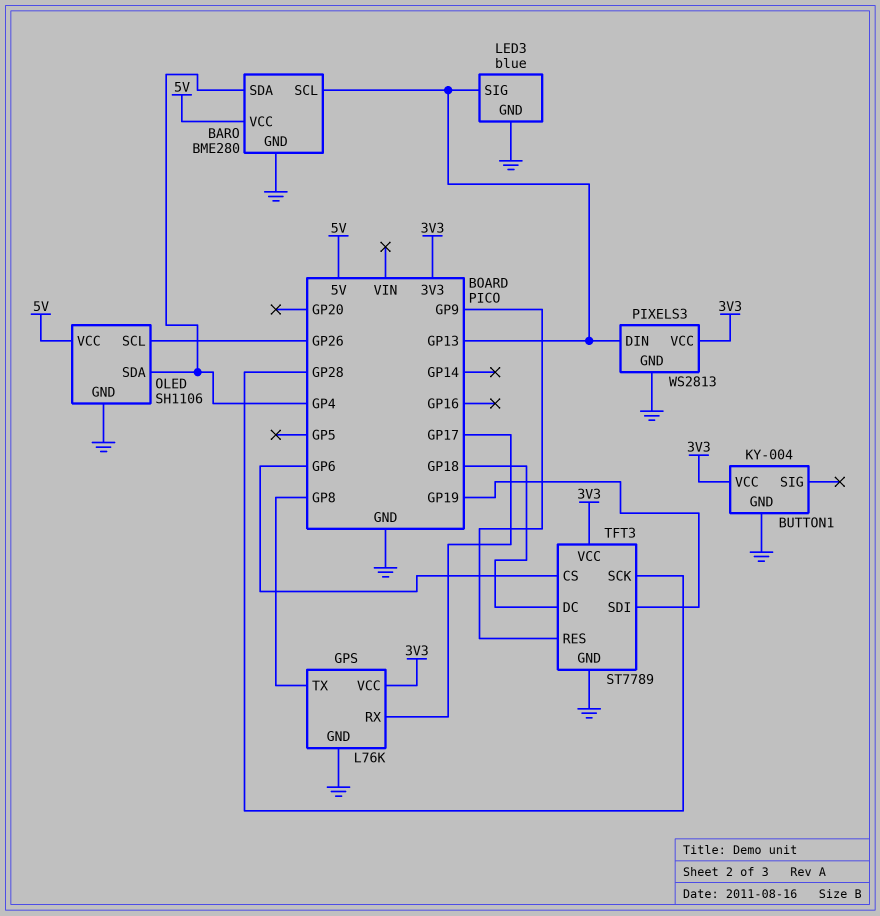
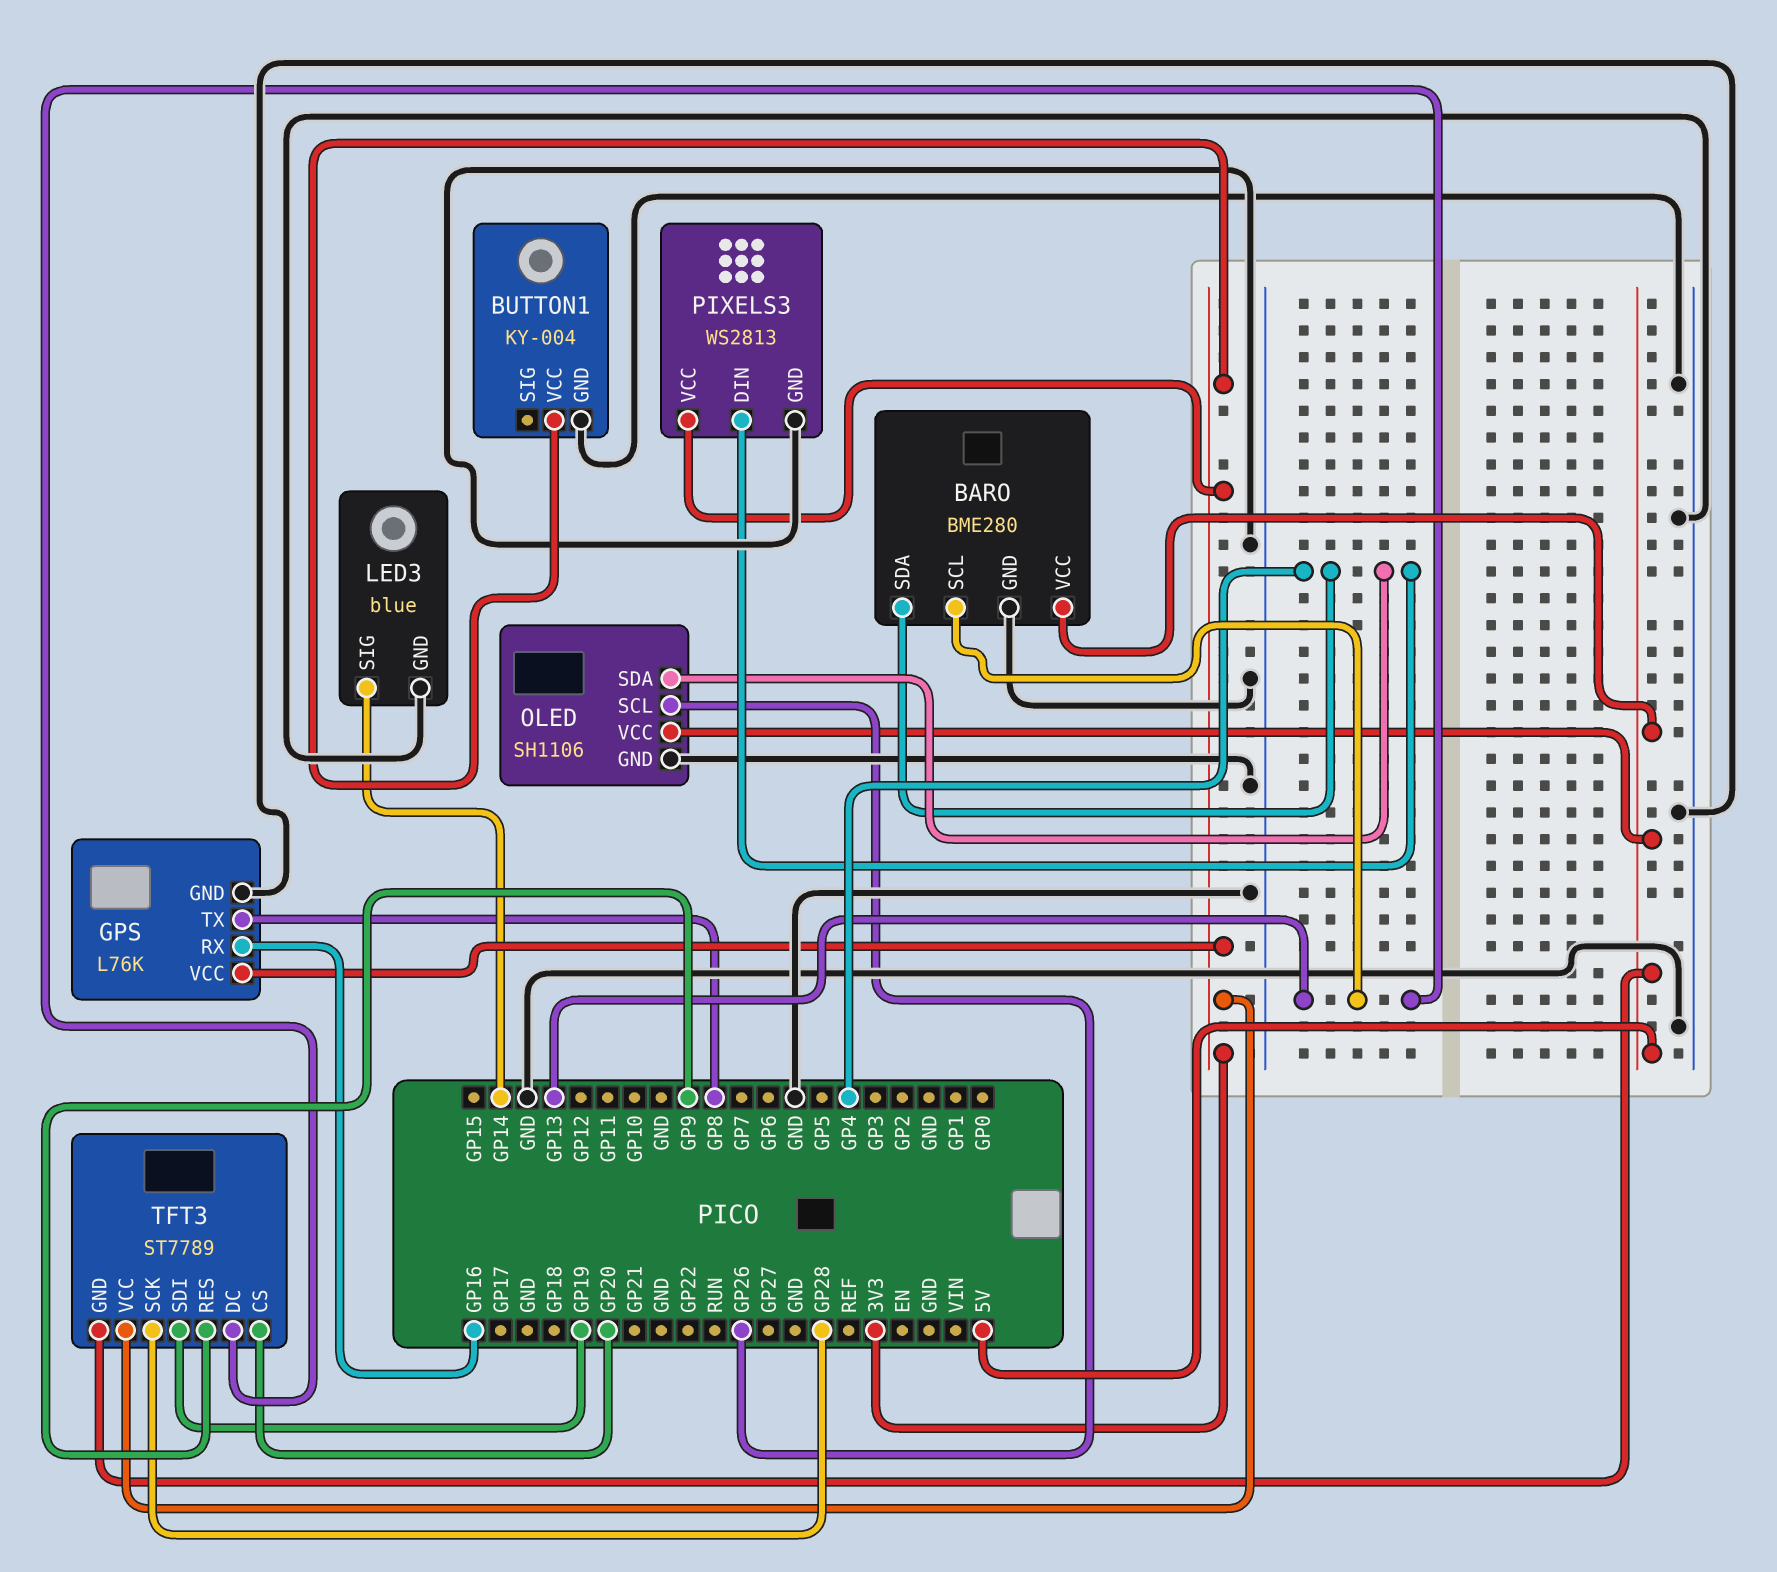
GPS pin RX: GP17 -> GP16
LED3 pin SIG: GP13 -> GP14
PIXELS3 pin DIN: GP13 -> GP4
TFT3 pin CS: GP6 -> GP20
TFT3 pin DC: GP18 -> GP13
TFT3 pin GND: GND -> 5V

